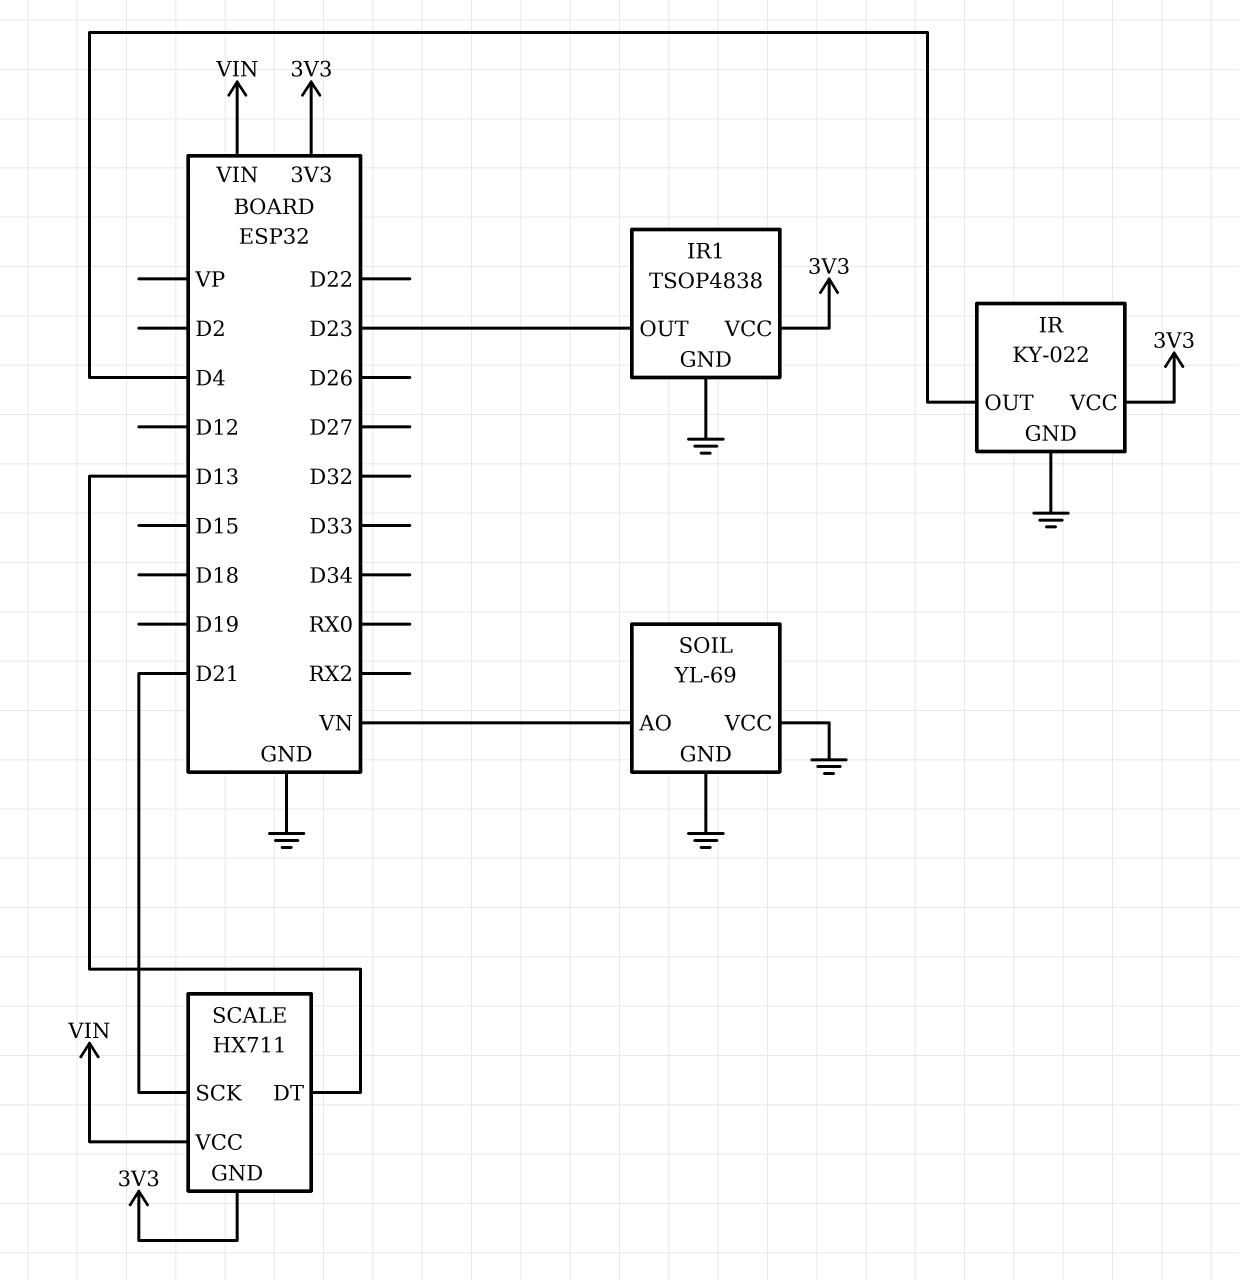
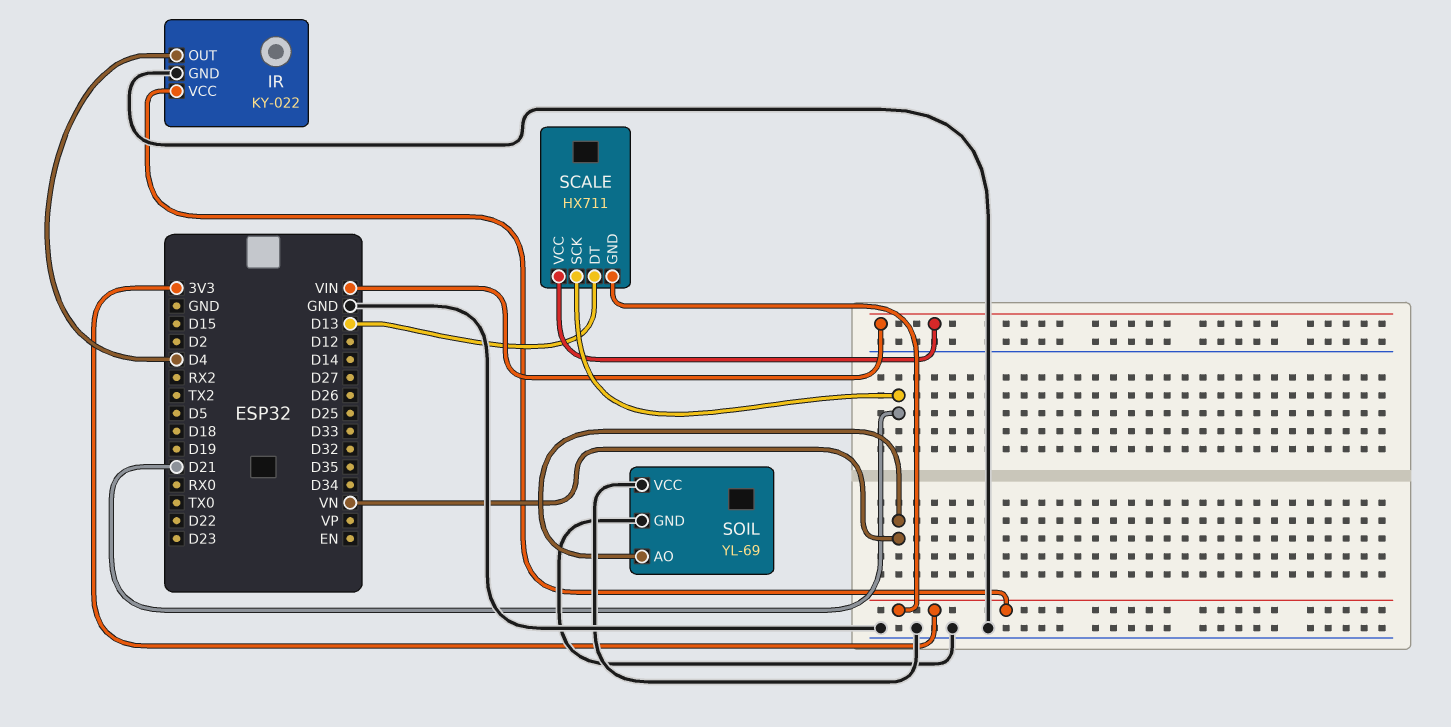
IR1: TSOP4838 -> none
IR1 pin GND: GND -> none
IR1 pin OUT: D23 -> none
IR1 pin VCC: 3V3 -> none

